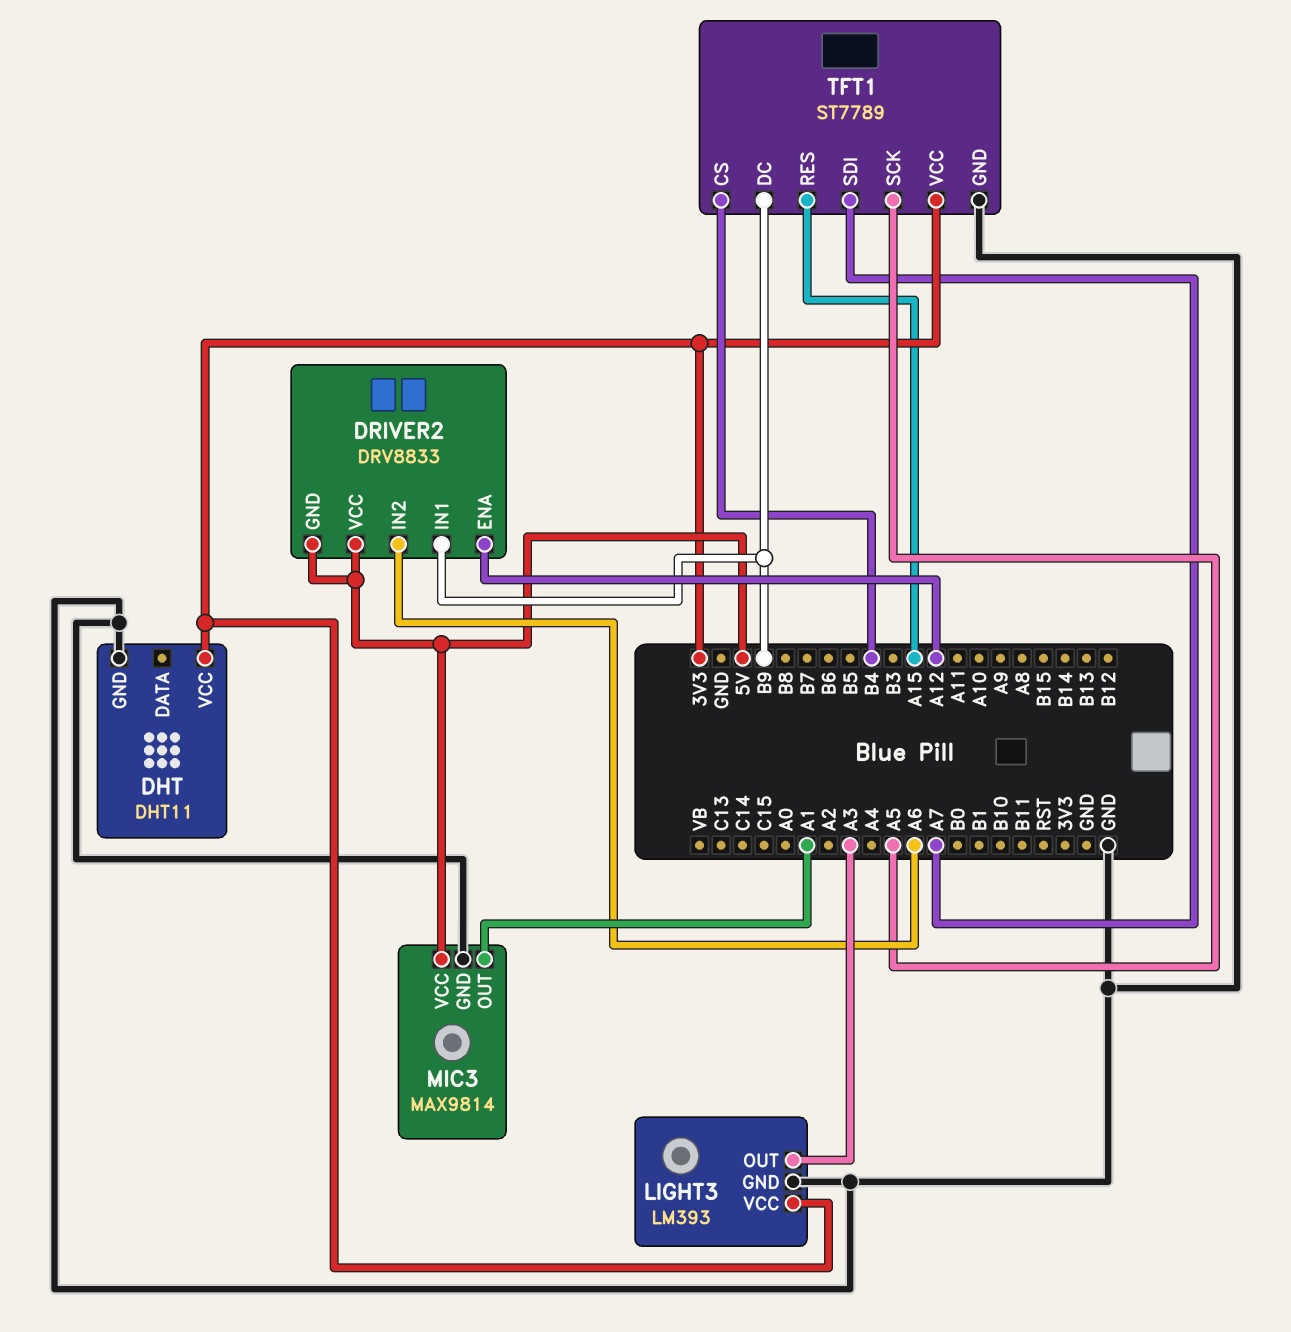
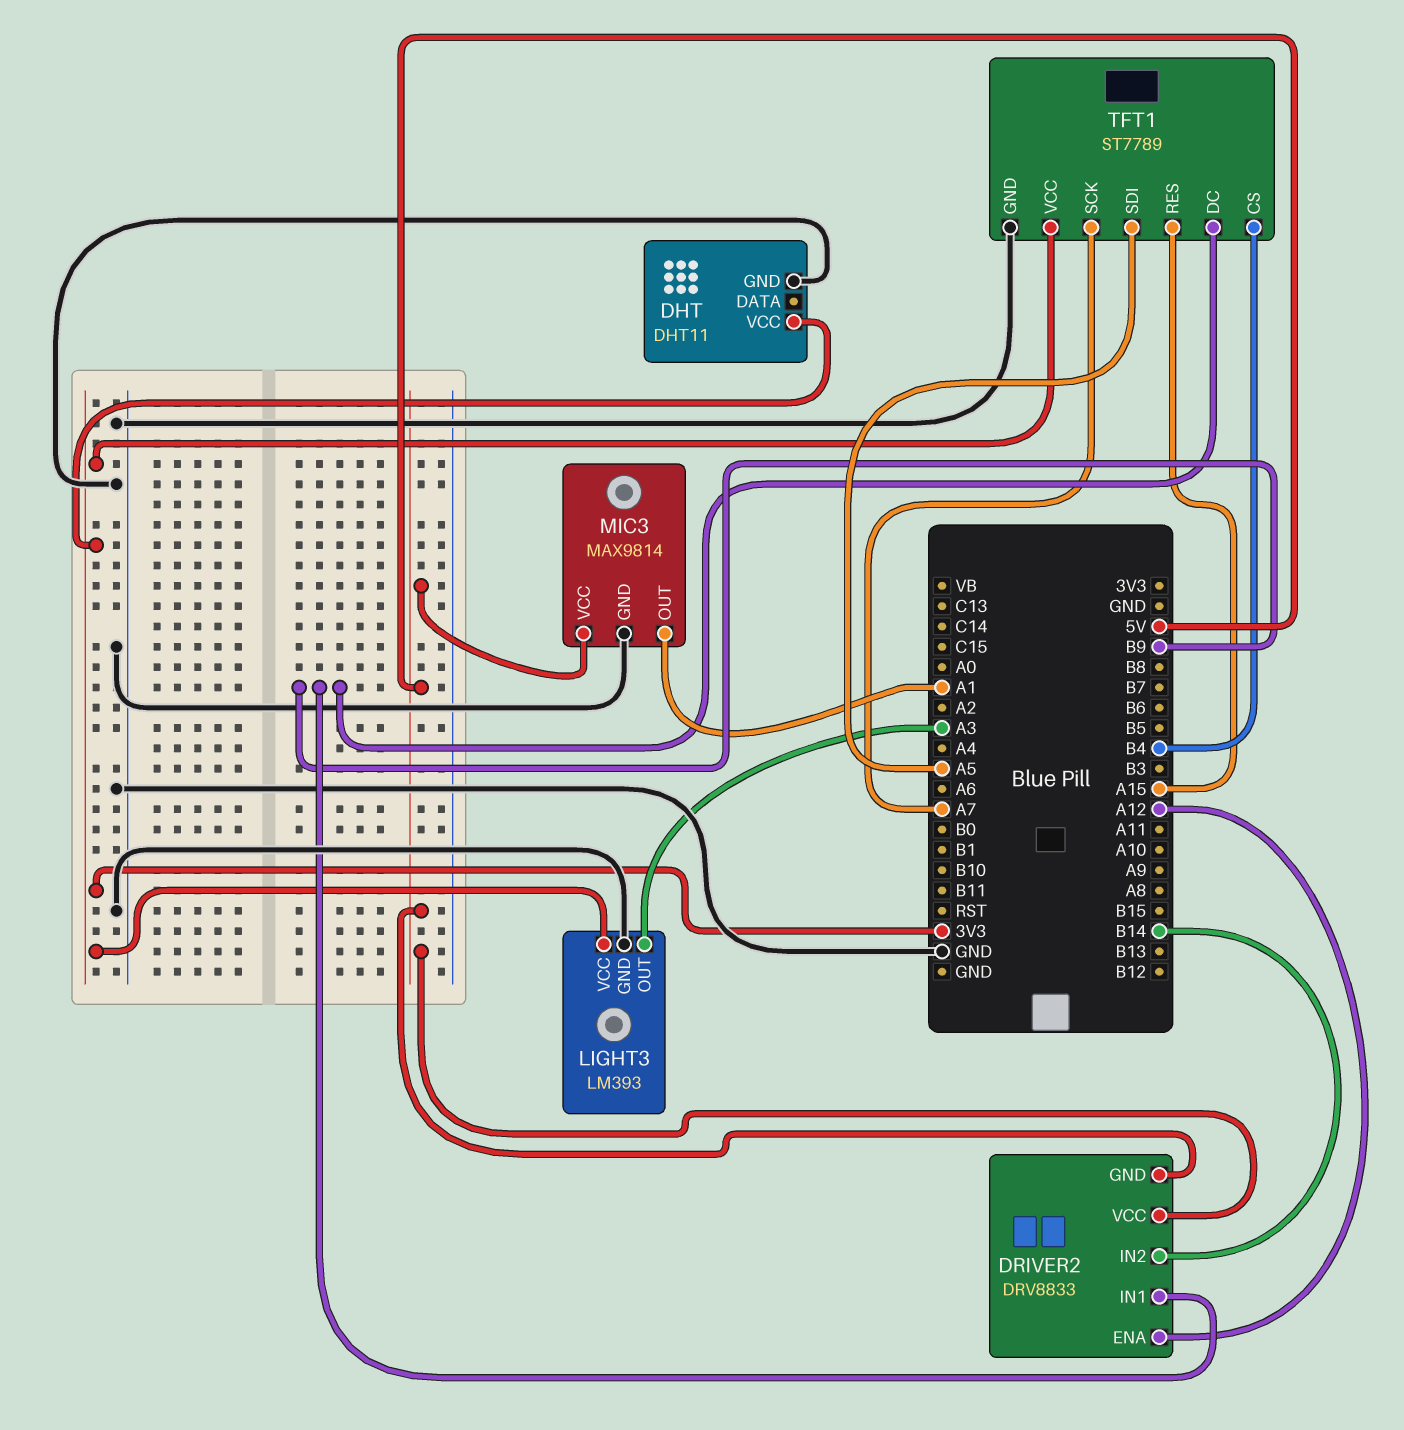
DRIVER2 pin IN2: A6 -> B14
TFT1 pin SCK: A5 -> A7
TFT1 pin SDI: A7 -> A5

